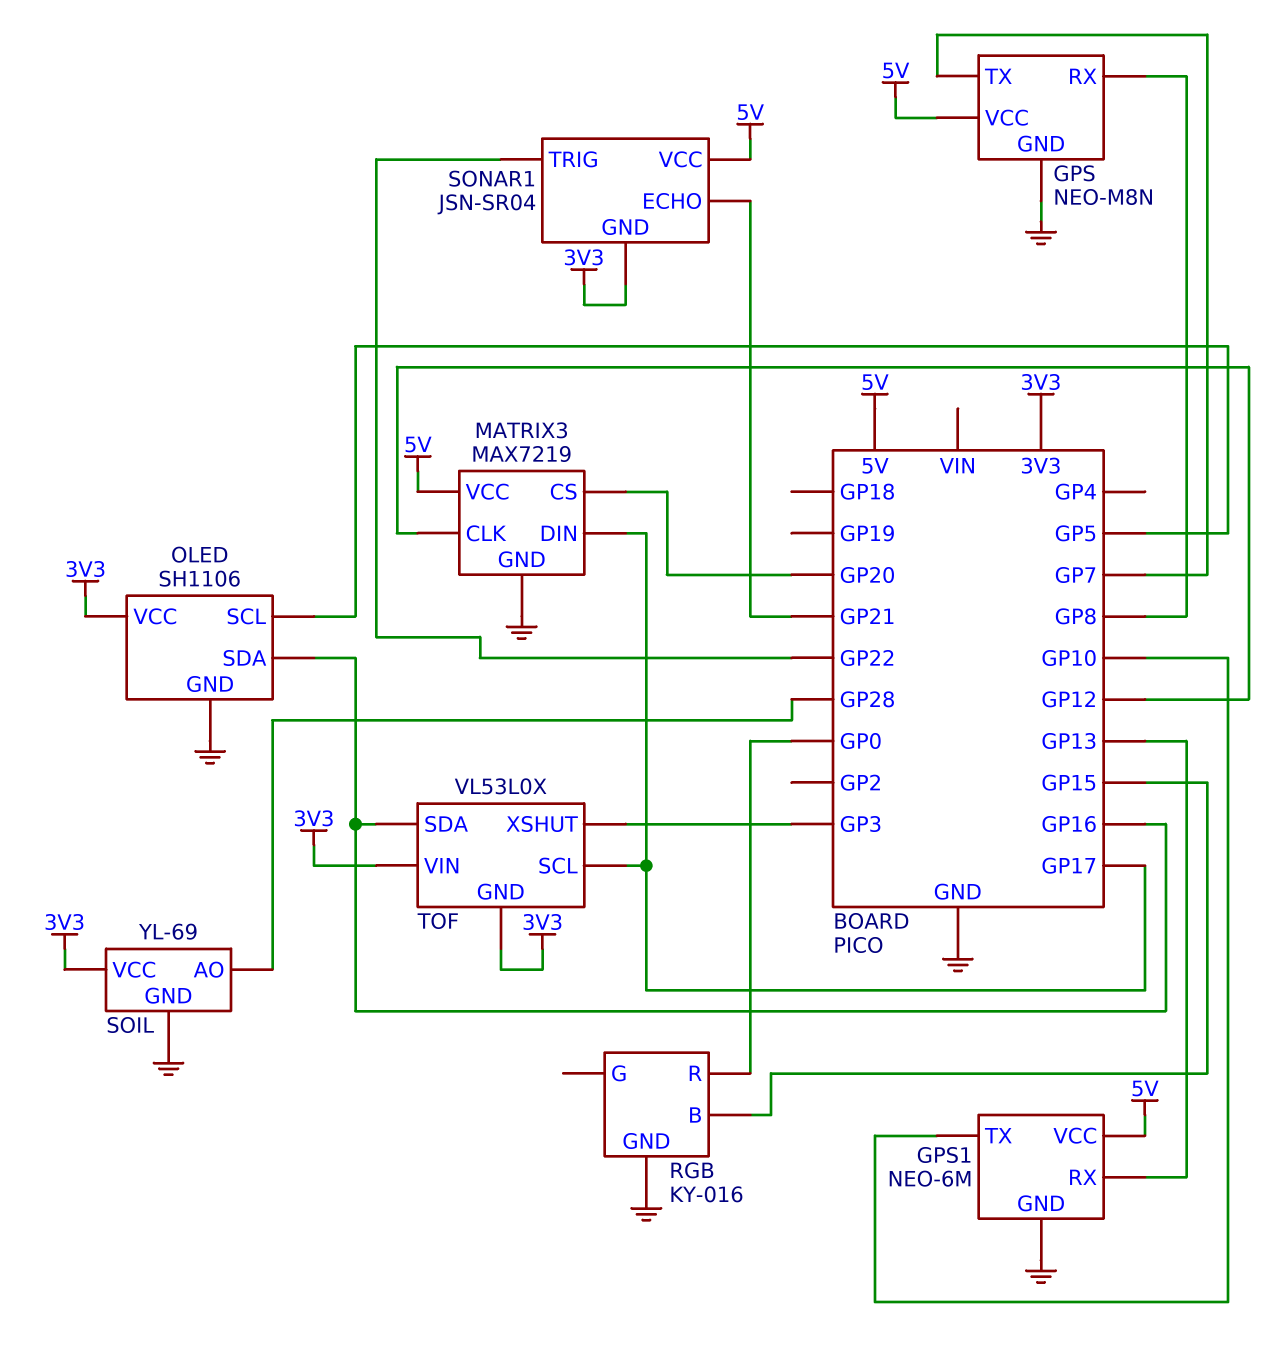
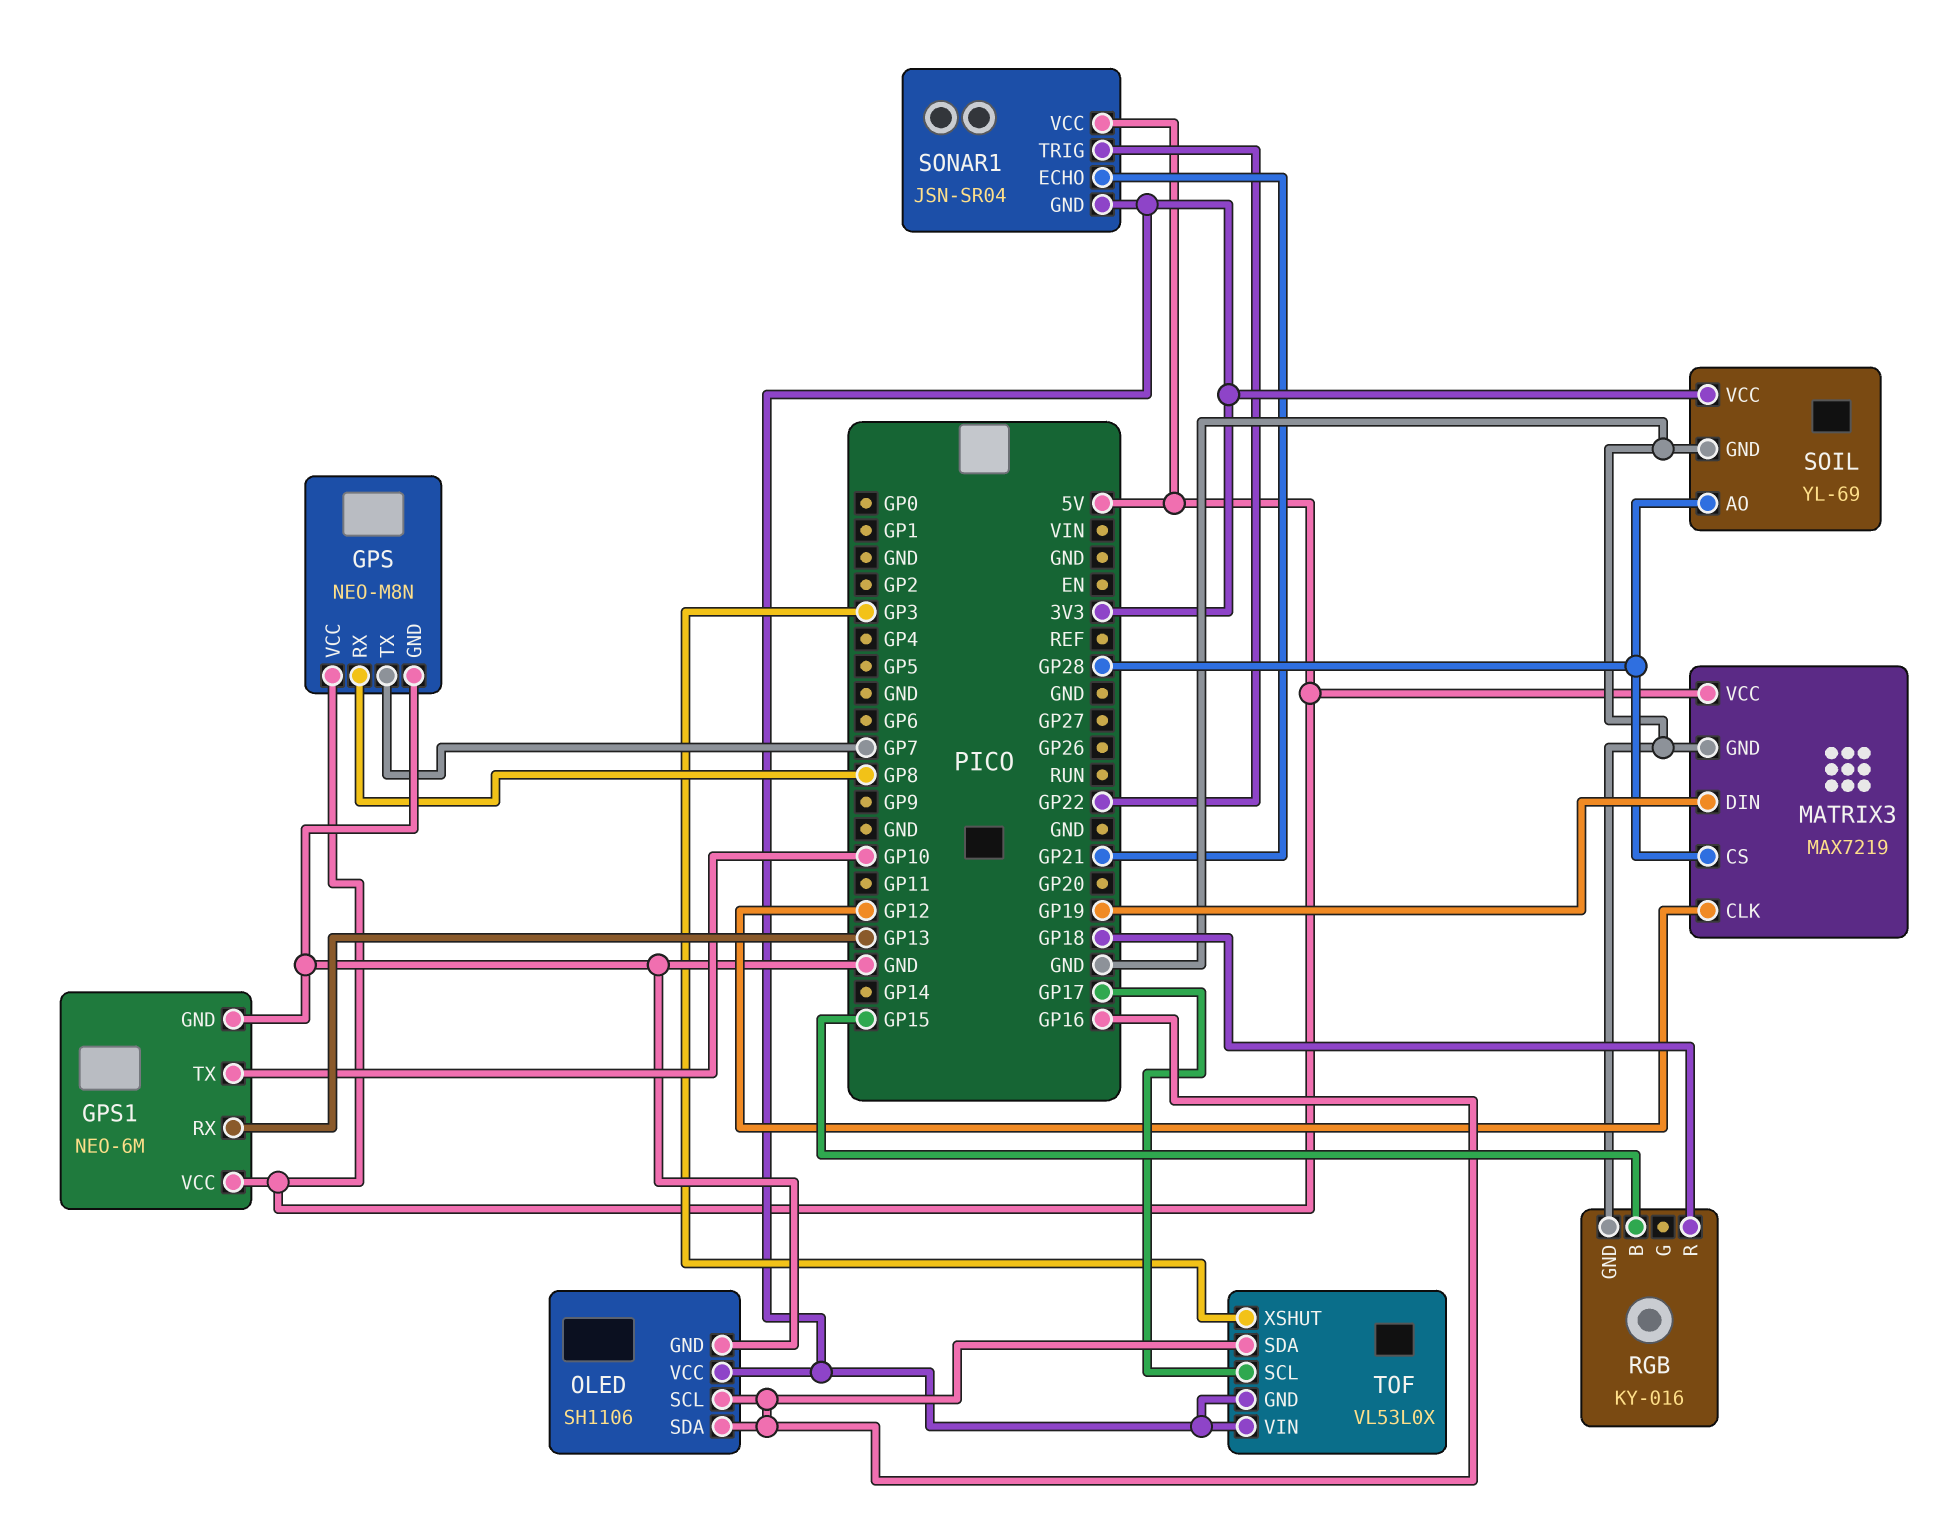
MATRIX3 pin CS: GP20 -> GP28
MATRIX3 pin DIN: GP17 -> GP19
OLED pin SCL: GP5 -> GP16
RGB pin R: GP0 -> GP18

